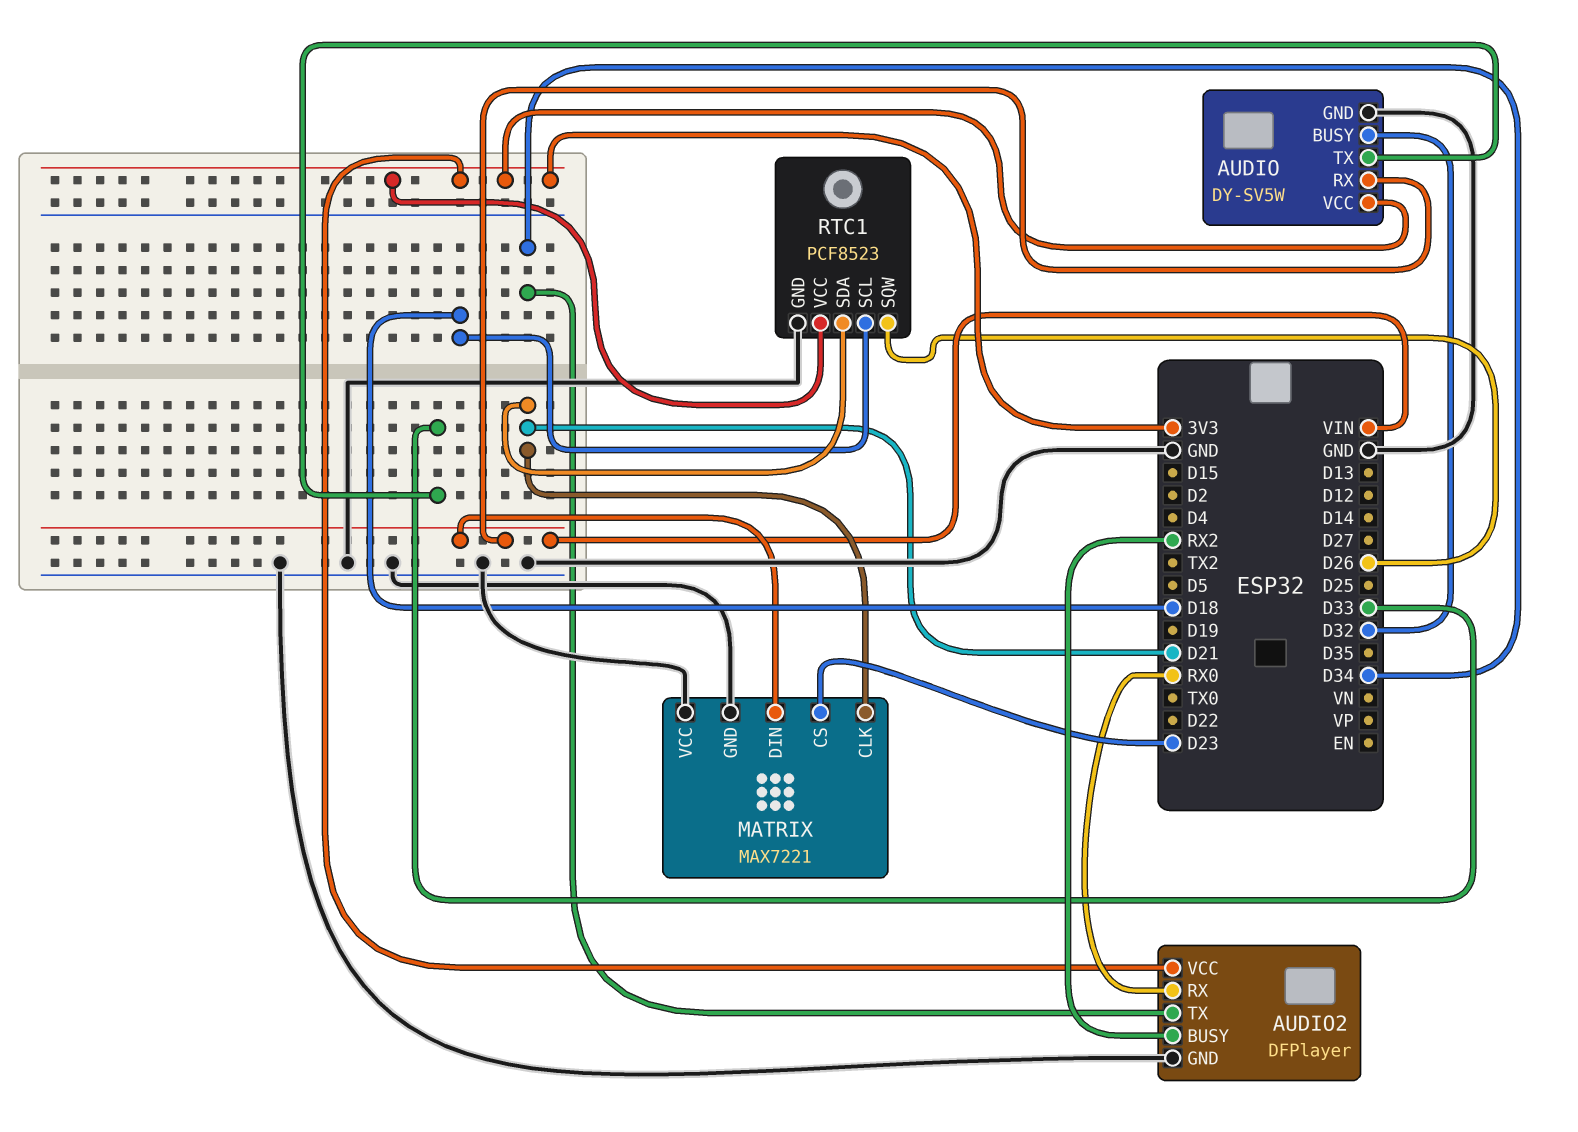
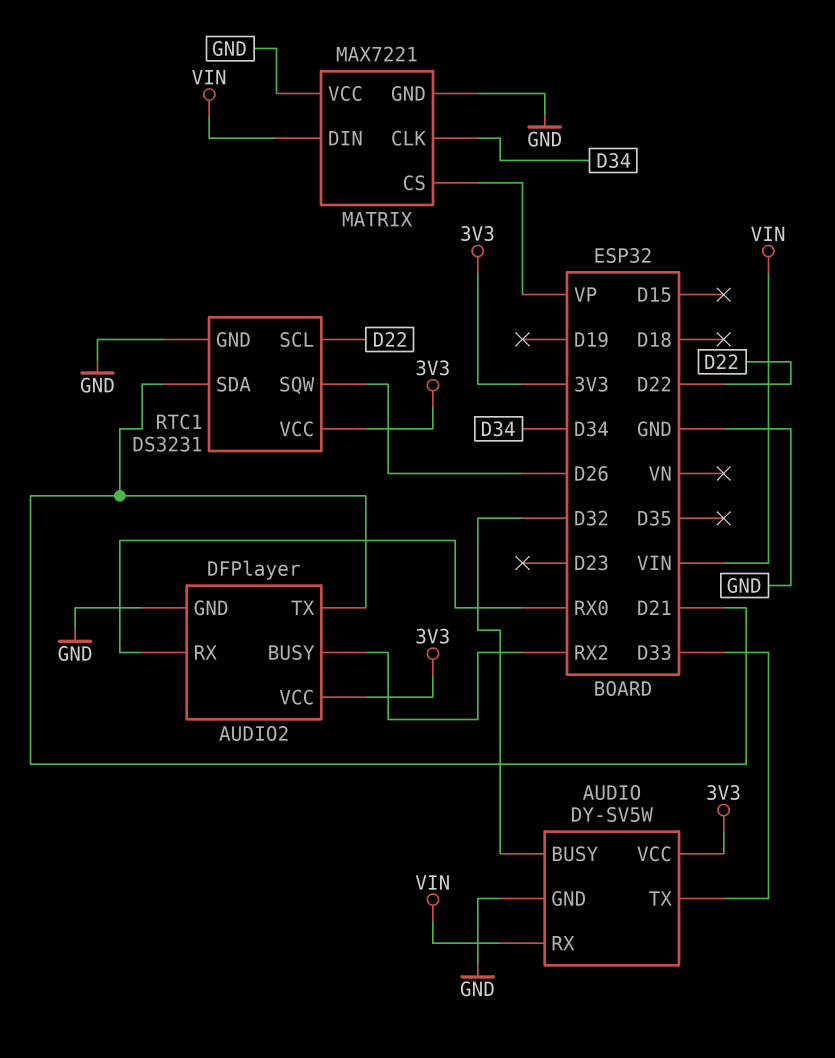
AUDIO2 pin TX: D34 -> D21
MATRIX pin CLK: D21 -> D34
MATRIX pin CS: D23 -> VP
RTC1: PCF8523 -> DS3231
RTC1 pin SCL: D18 -> D22

